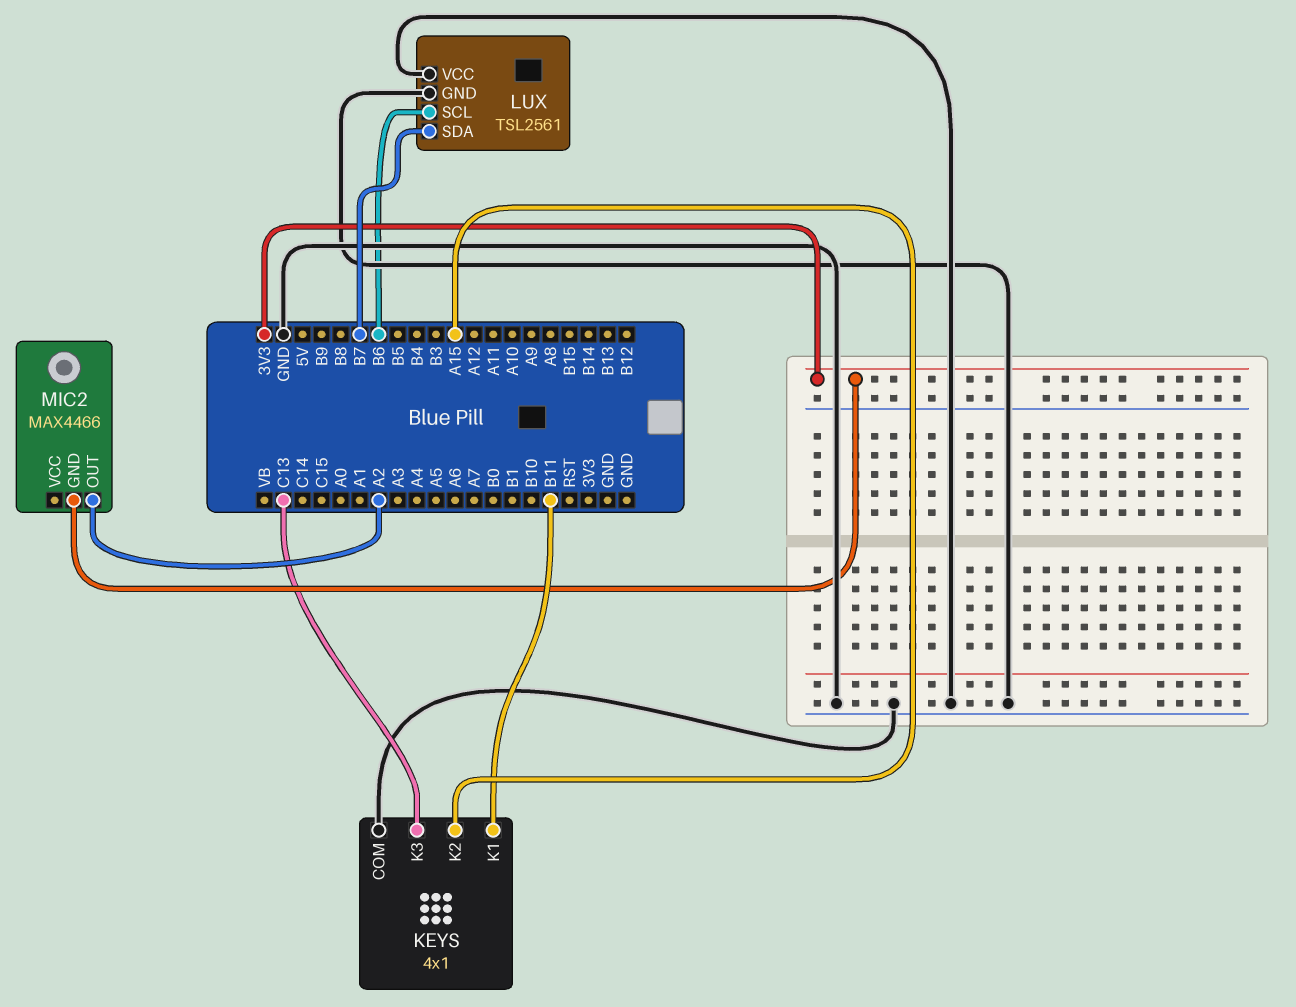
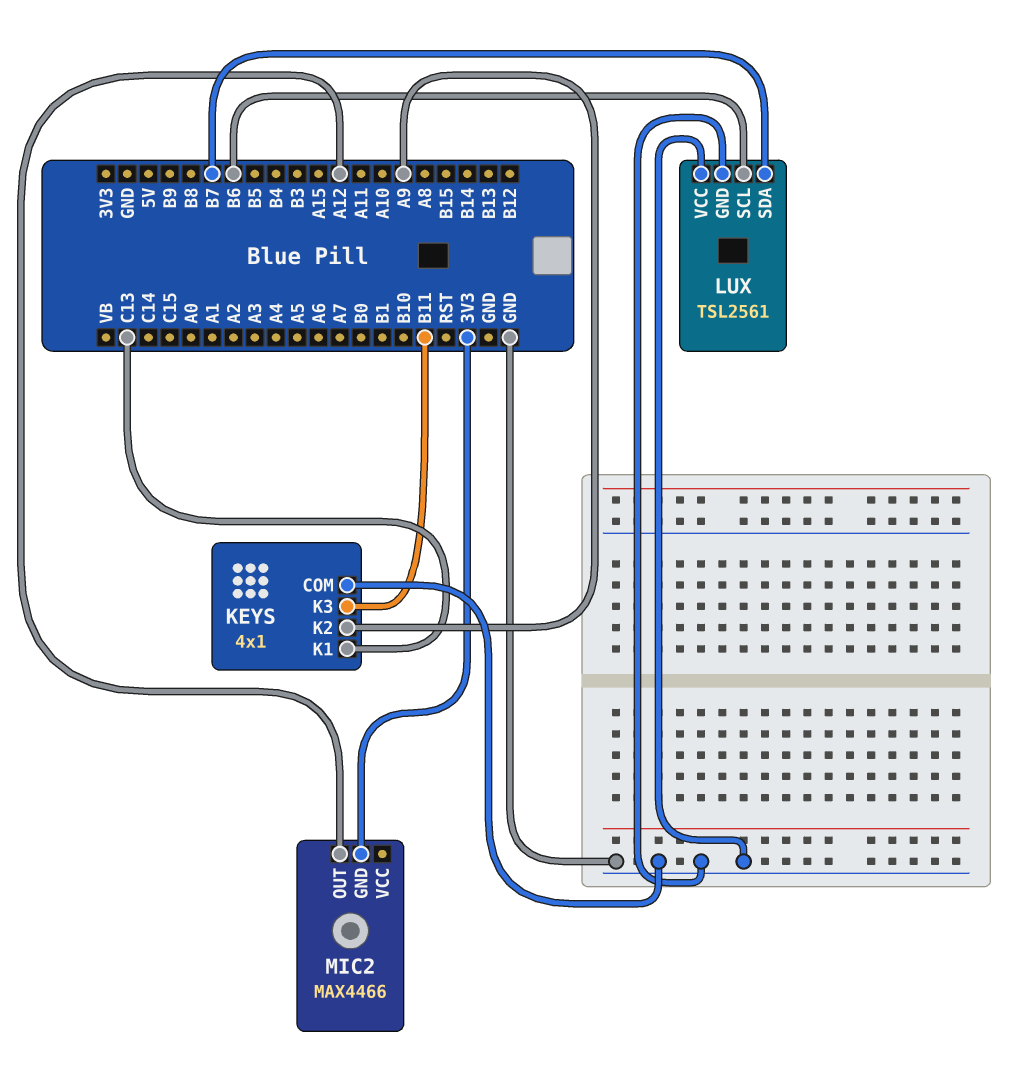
KEYS pin K1: B11 -> C13
KEYS pin K2: A15 -> A9
KEYS pin K3: C13 -> B11
MIC2 pin OUT: A2 -> A12

